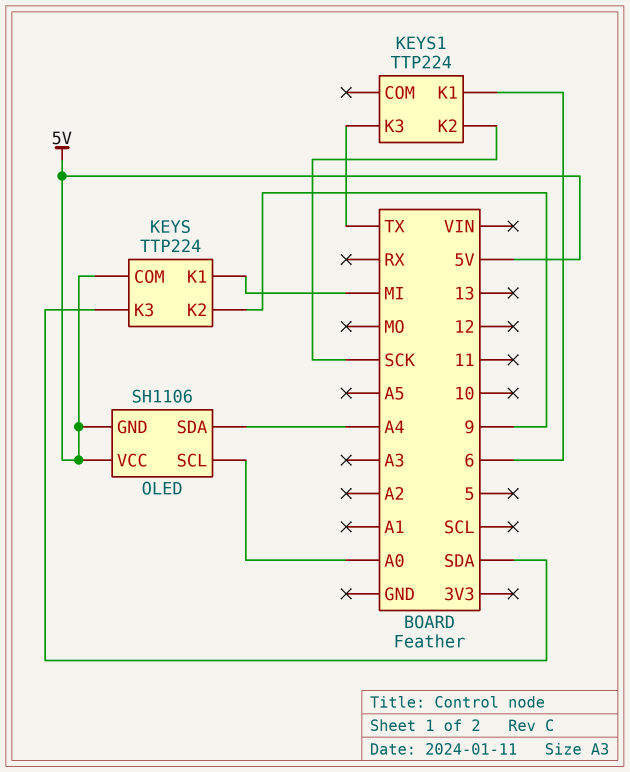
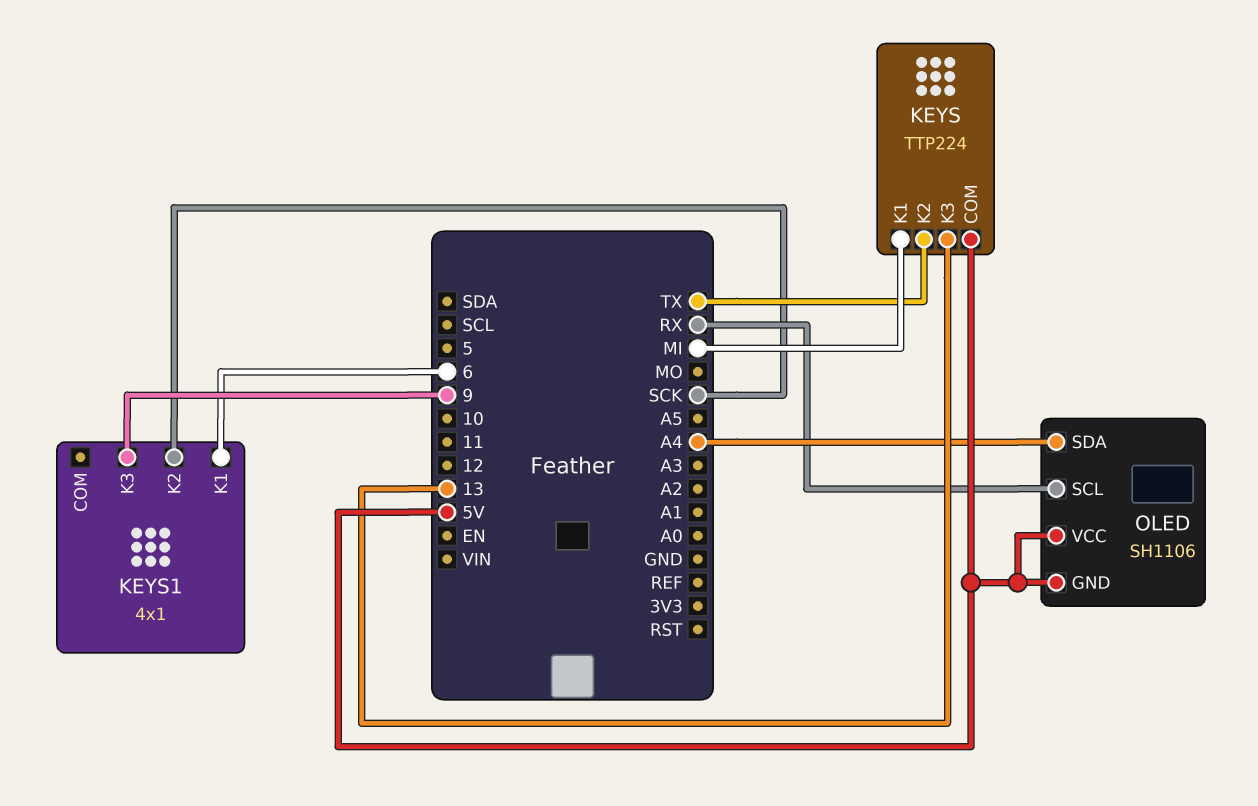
KEYS pin K2: 9 -> TX
KEYS pin K3: SDA -> 13
KEYS1: TTP224 -> 4x1
KEYS1 pin K3: TX -> 9
OLED pin SCL: A0 -> RX

